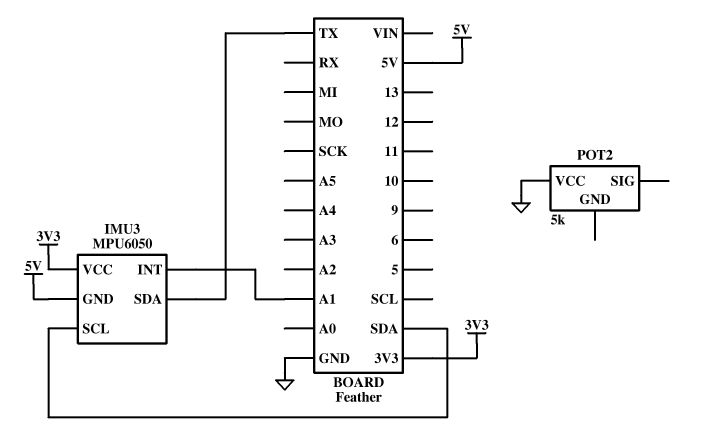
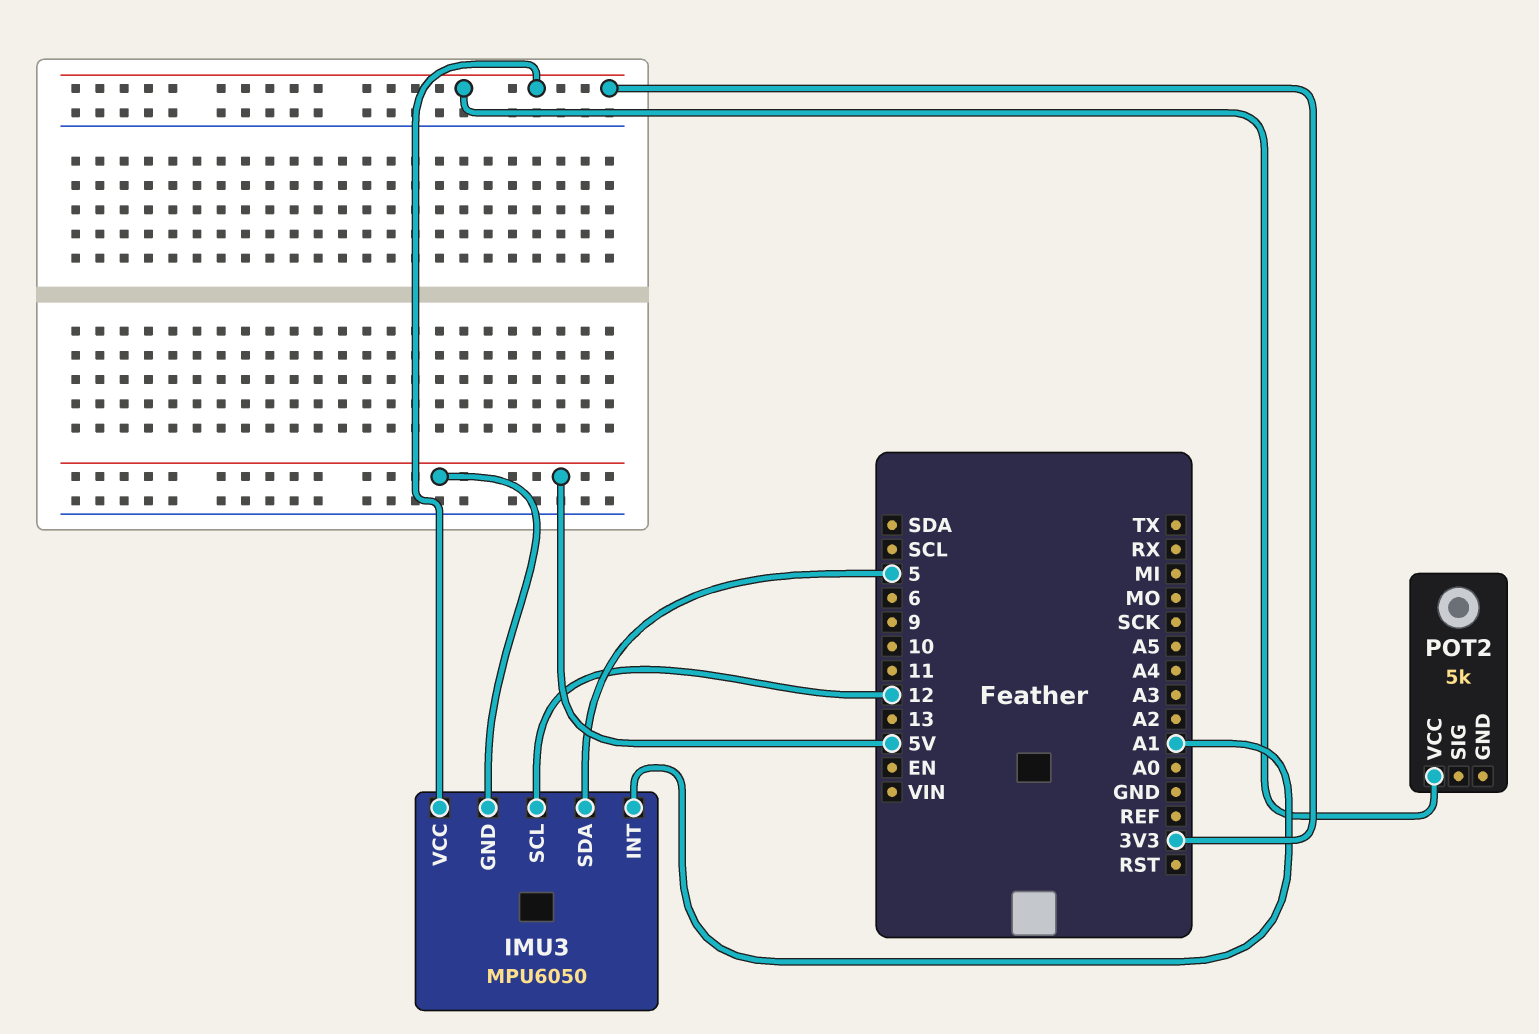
IMU3 pin SCL: SDA -> 12
IMU3 pin SDA: TX -> 5
POT2 pin VCC: GND -> 3V3

